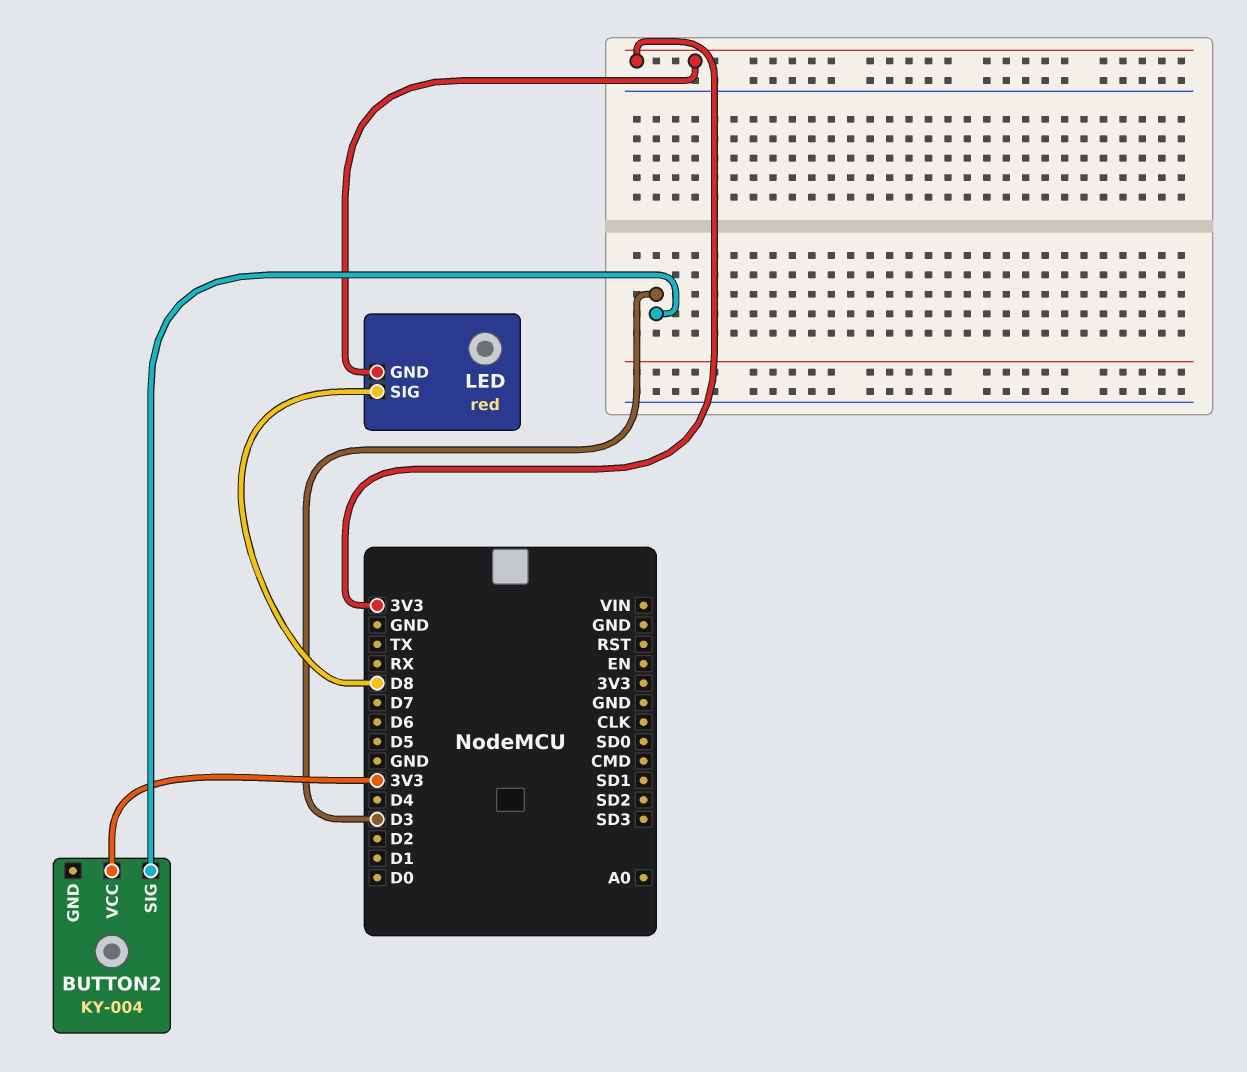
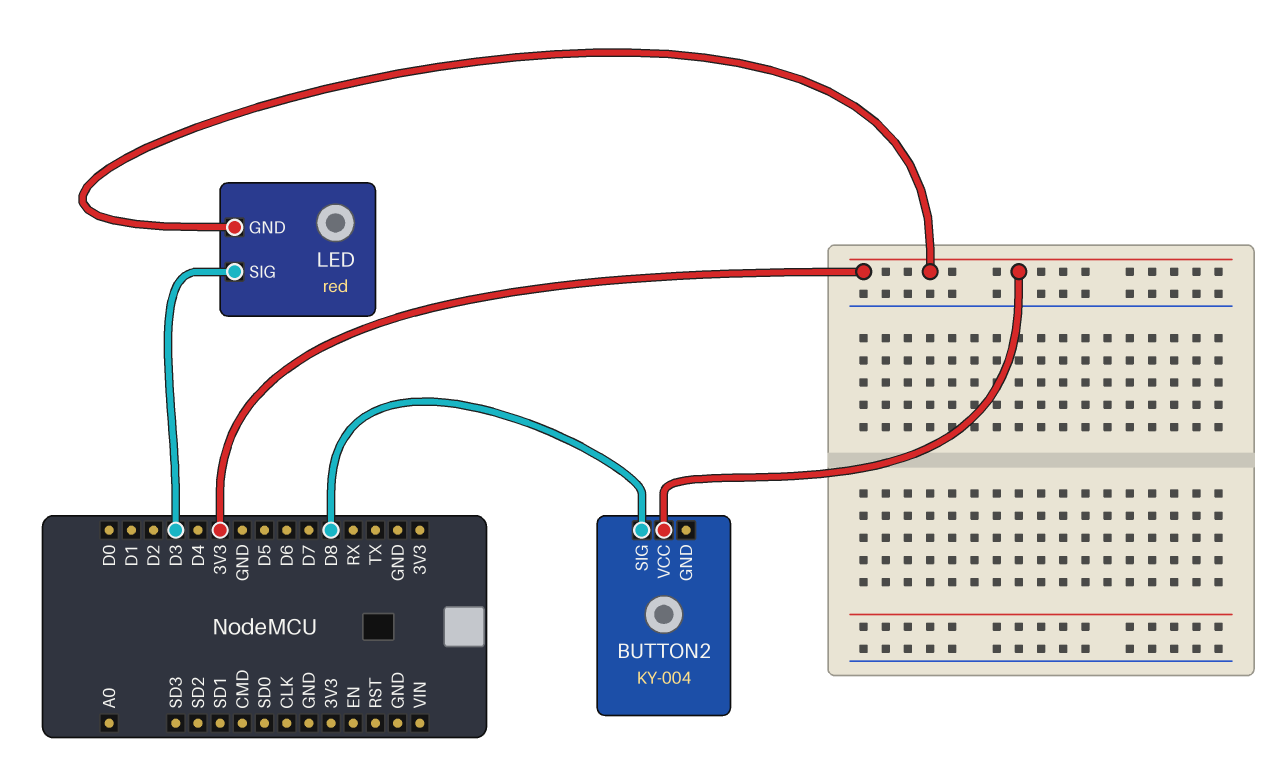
BUTTON2 pin SIG: D3 -> D8
LED pin SIG: D8 -> D3

